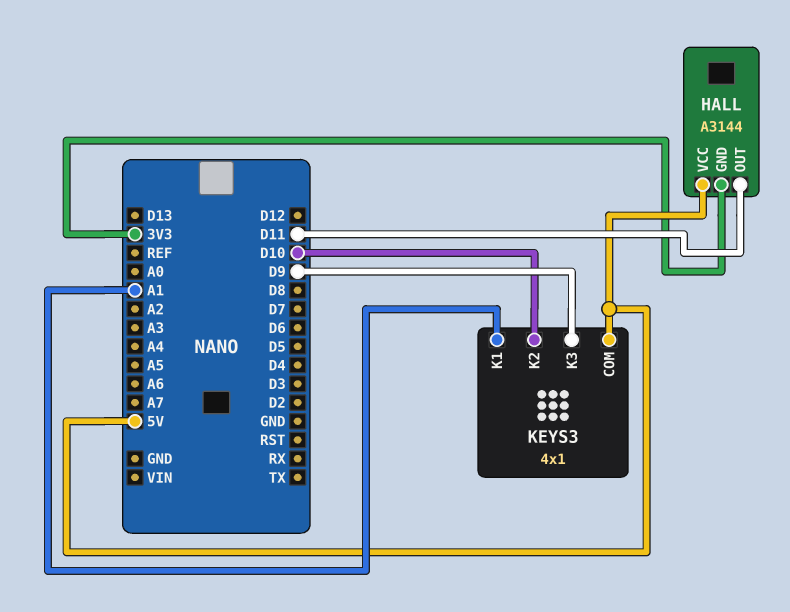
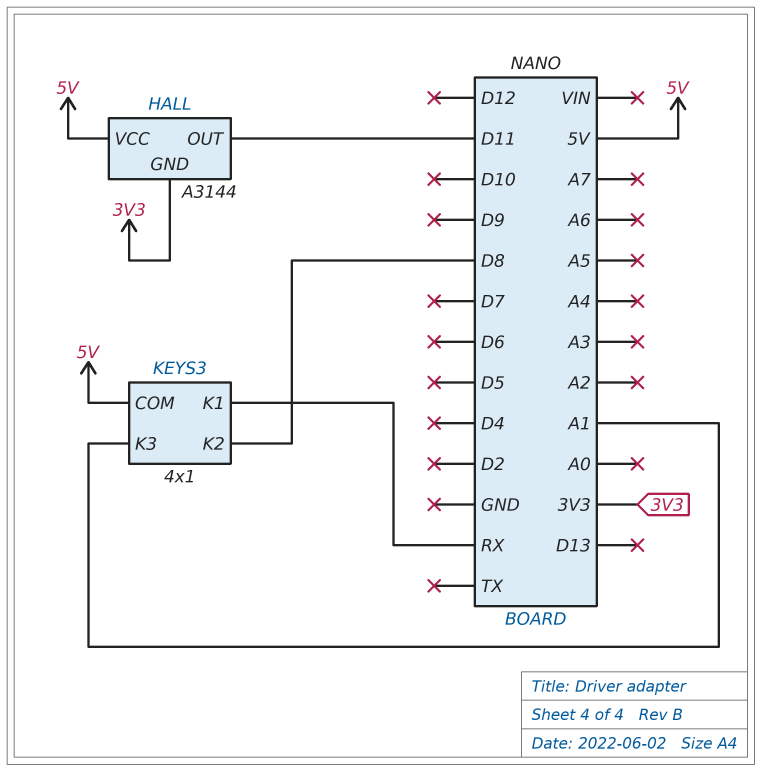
KEYS3 pin K1: A1 -> RX
KEYS3 pin K2: D10 -> D8
KEYS3 pin K3: D9 -> A1

